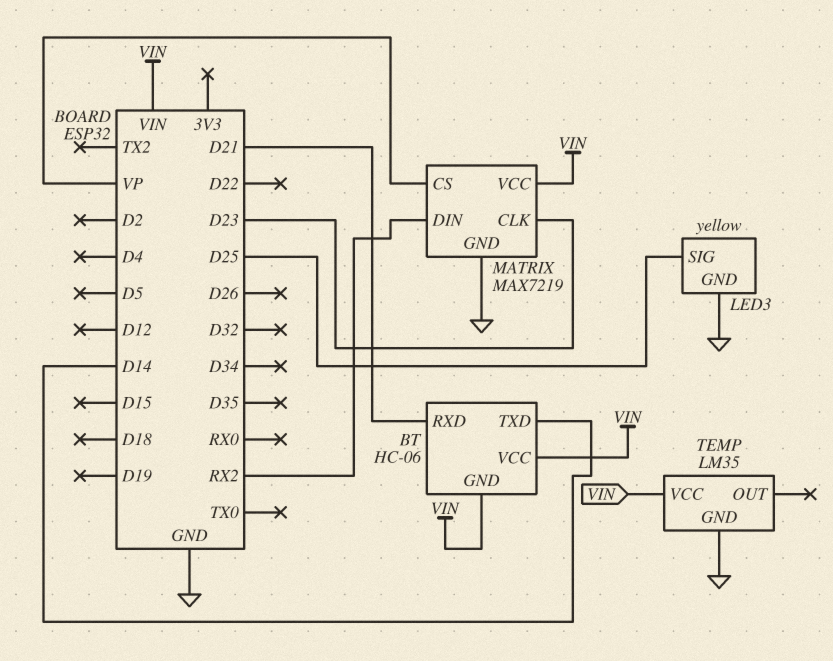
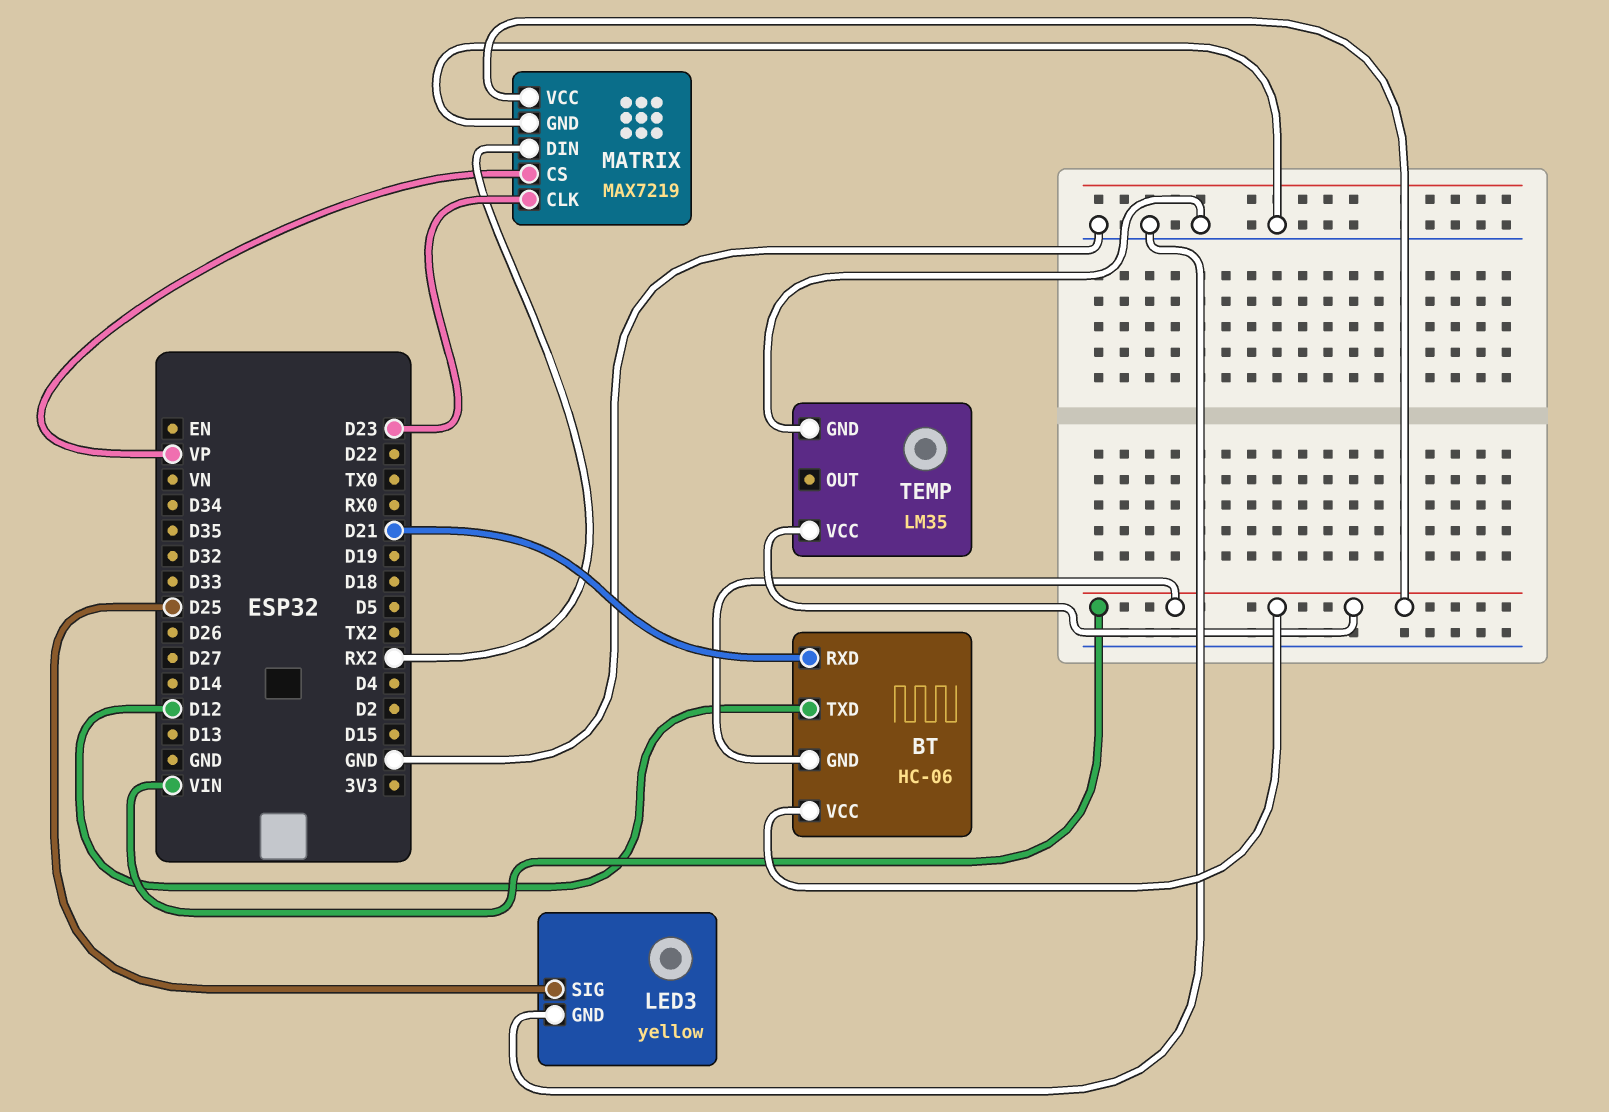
BT pin TXD: D14 -> D12

